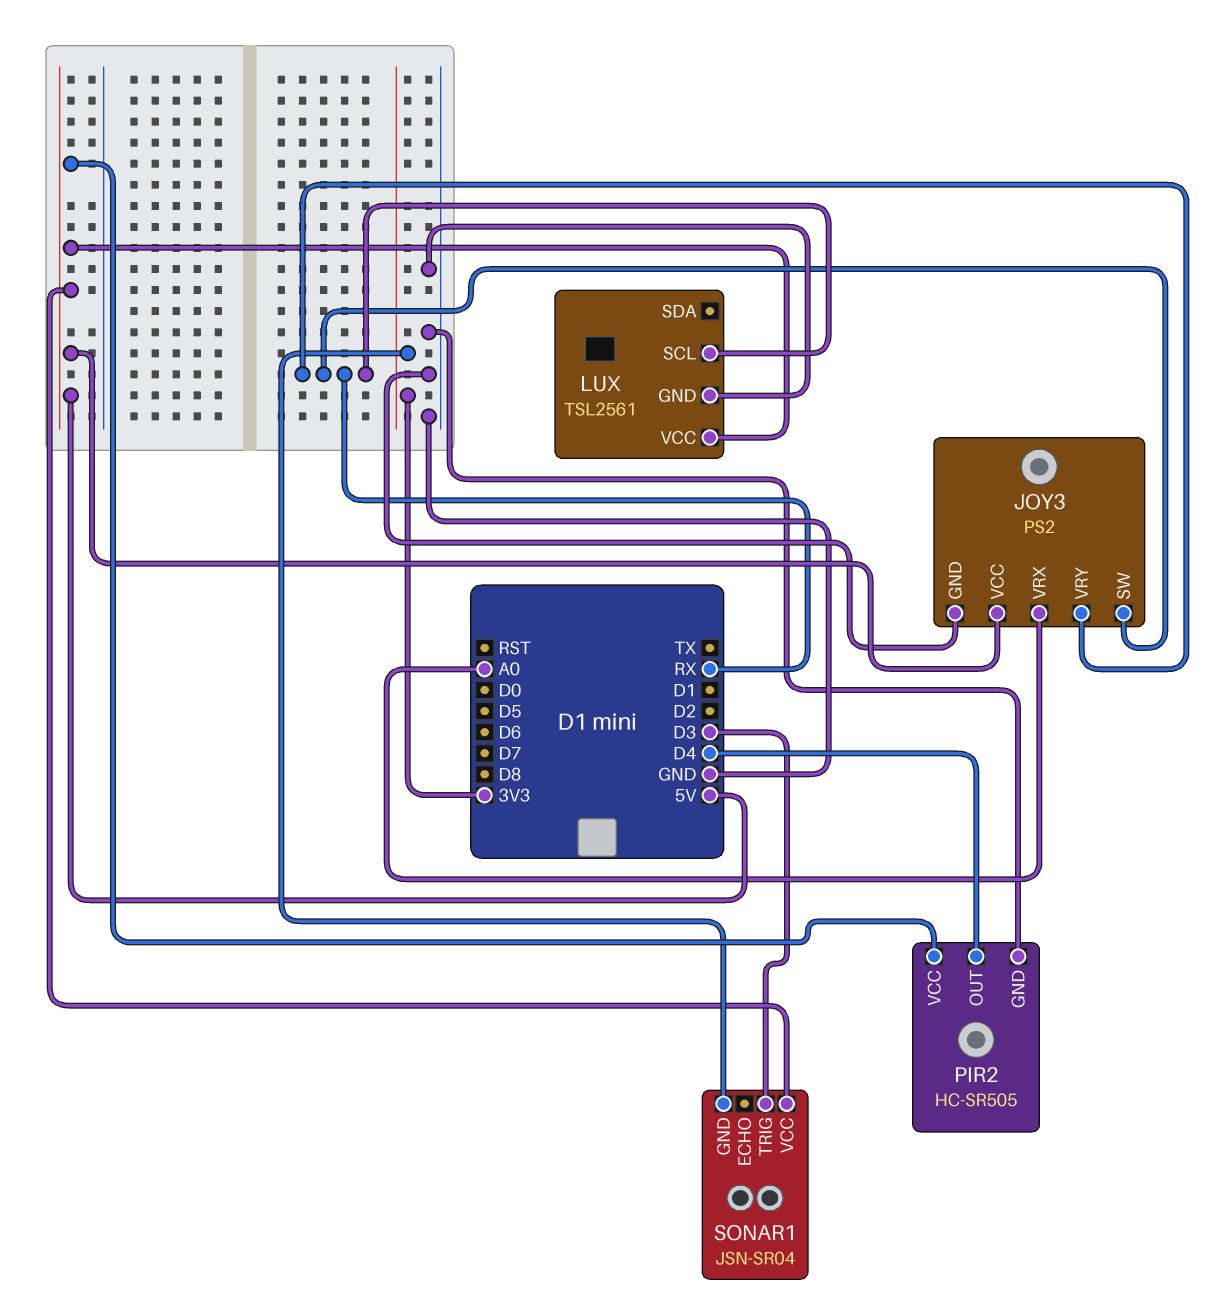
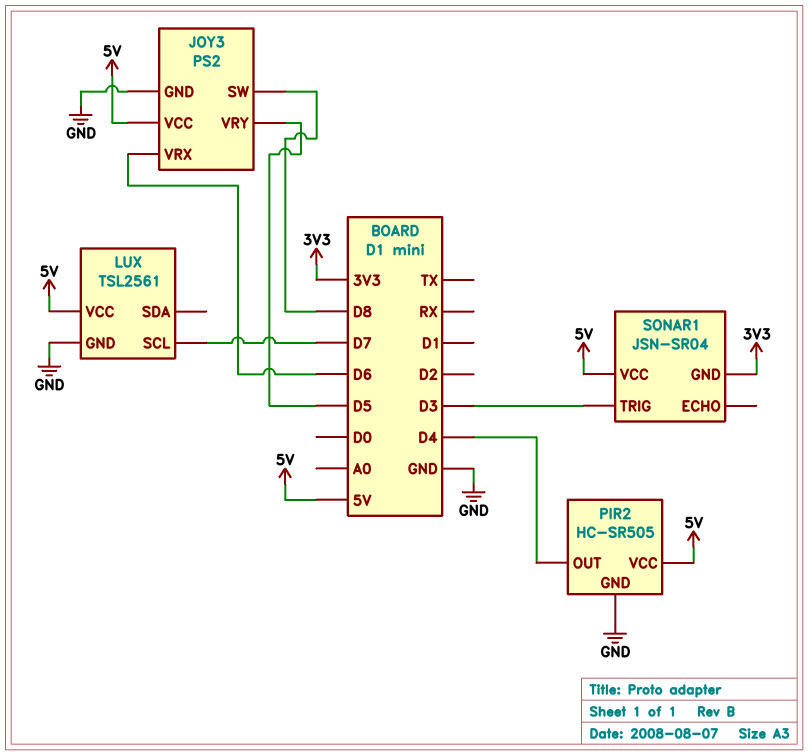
JOY3 pin SW: RX -> D8
JOY3 pin VRX: A0 -> D6
JOY3 pin VRY: RX -> D5
LUX pin SCL: RX -> D7

